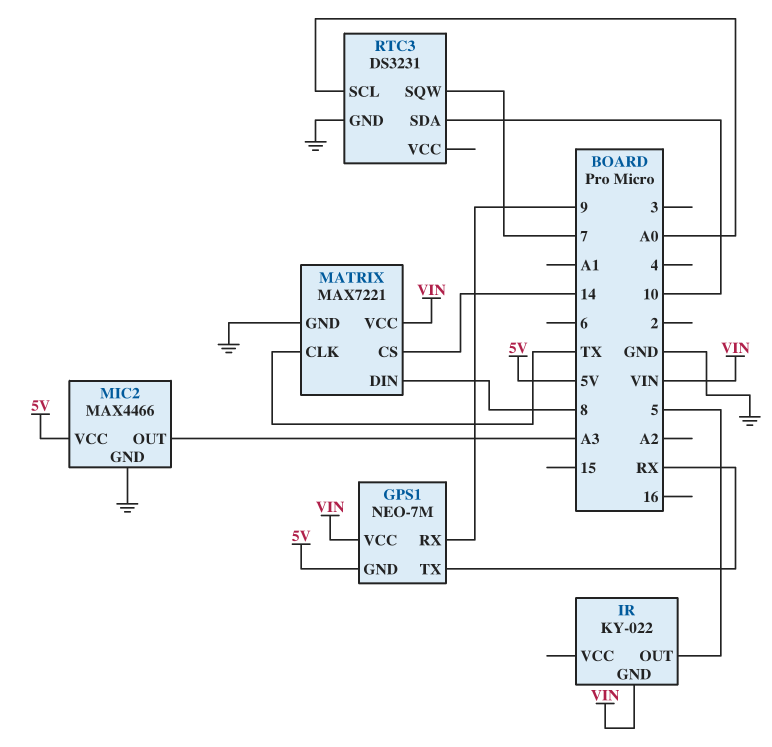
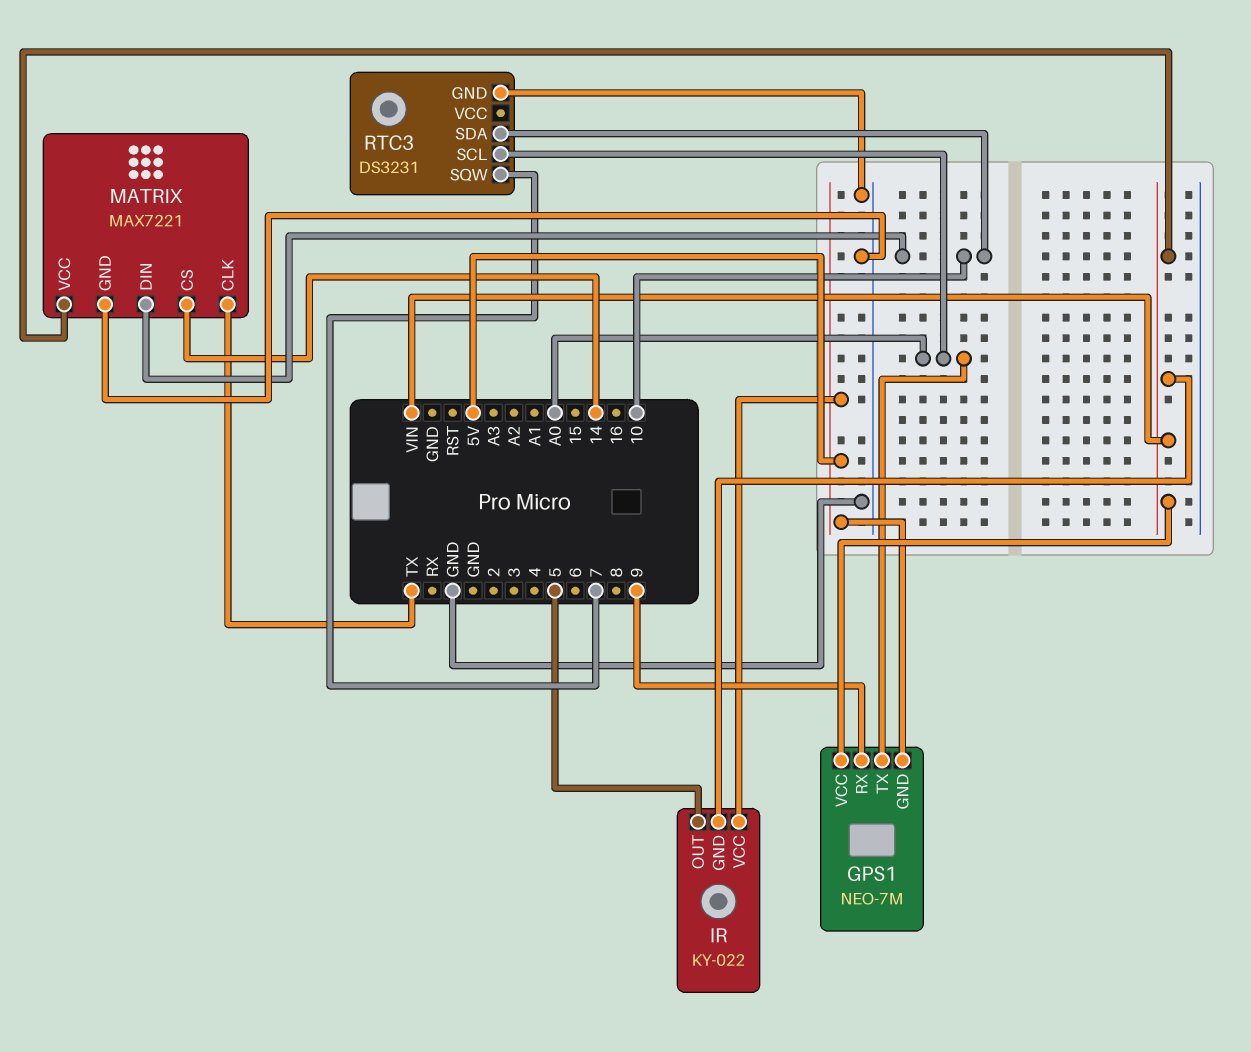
GPS1 pin TX: RX -> A0
IR pin VCC: none -> 5V
MATRIX pin DIN: 8 -> 10
MIC2: MAX4466 -> none
MIC2 pin GND: GND -> none
MIC2 pin OUT: A3 -> none
MIC2 pin VCC: 5V -> none

